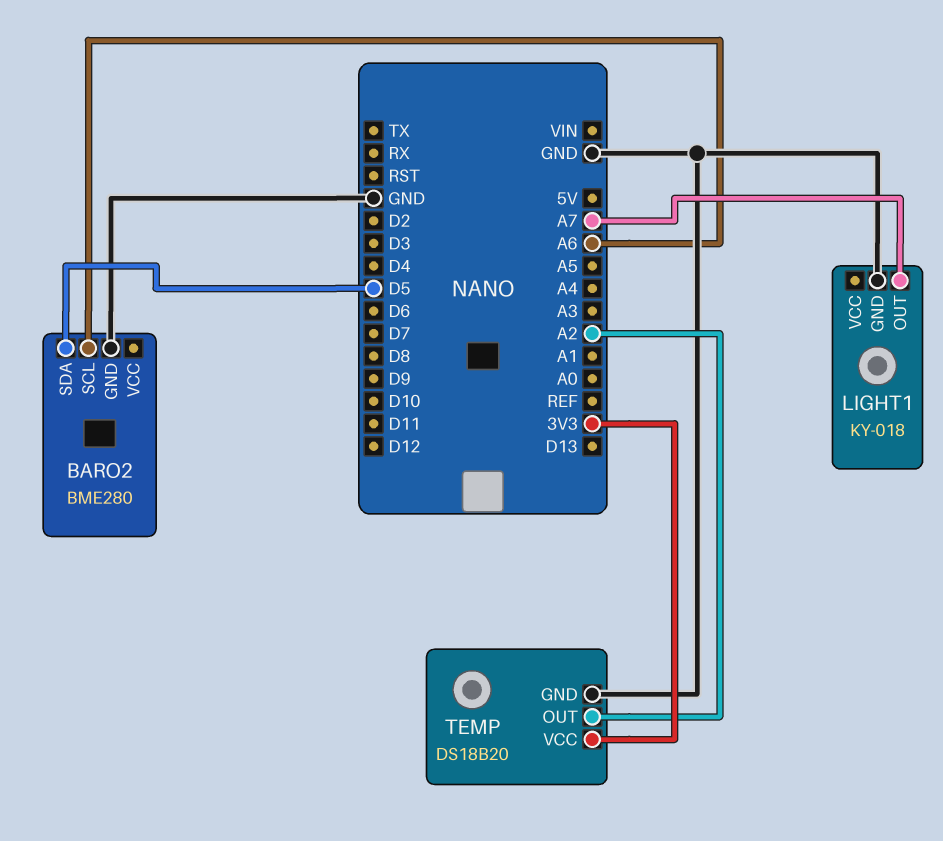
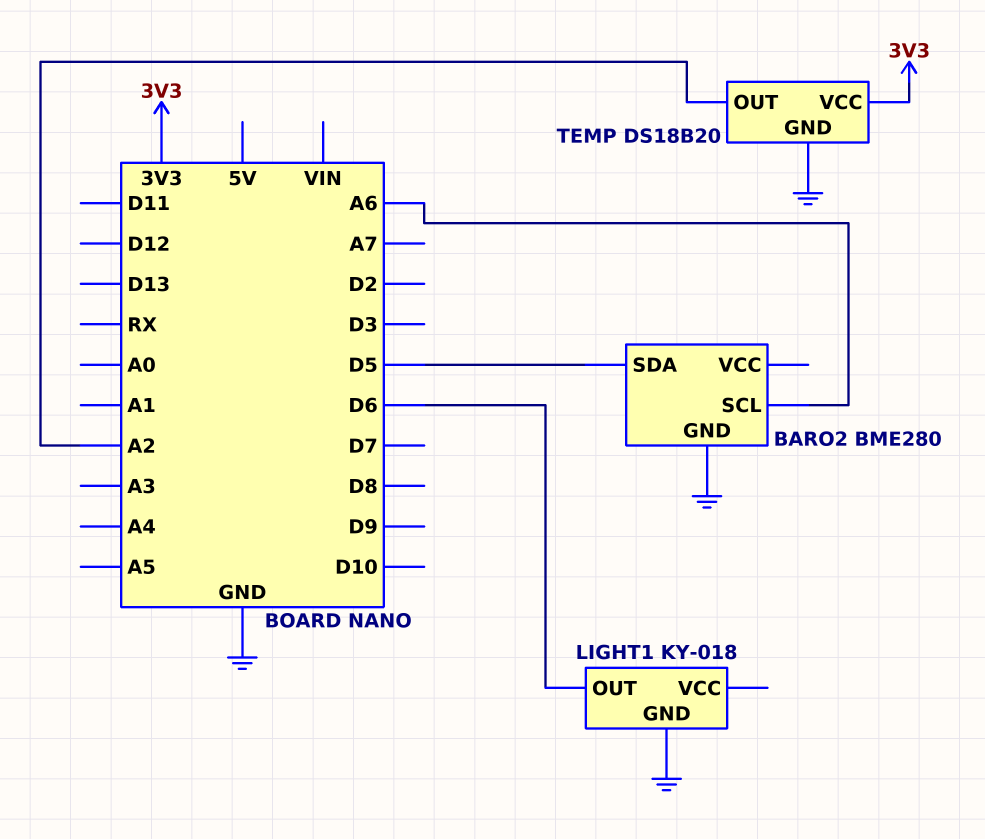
LIGHT1 pin OUT: A7 -> D6

